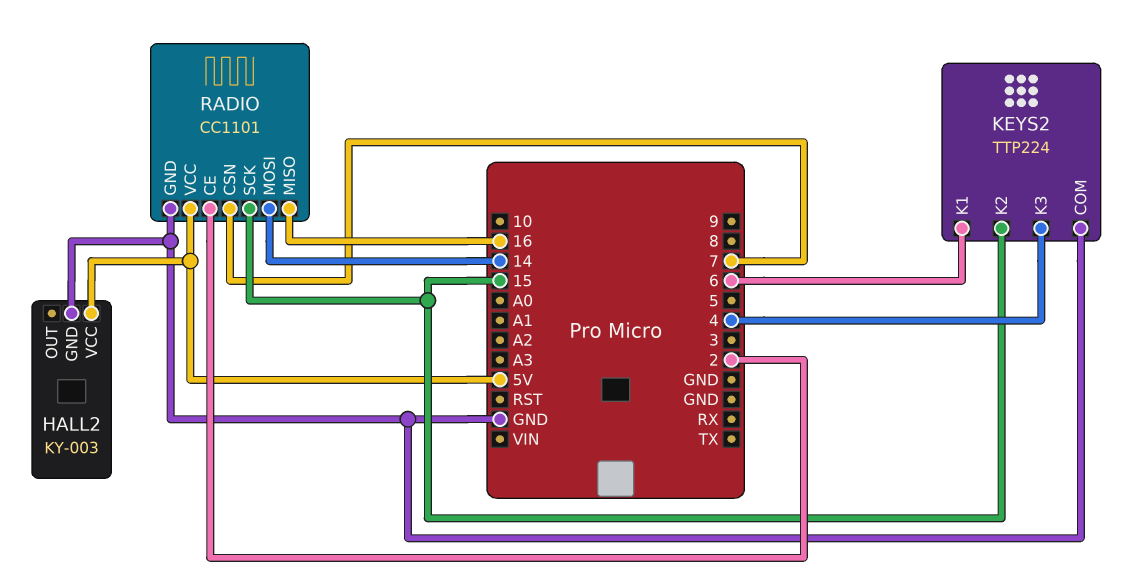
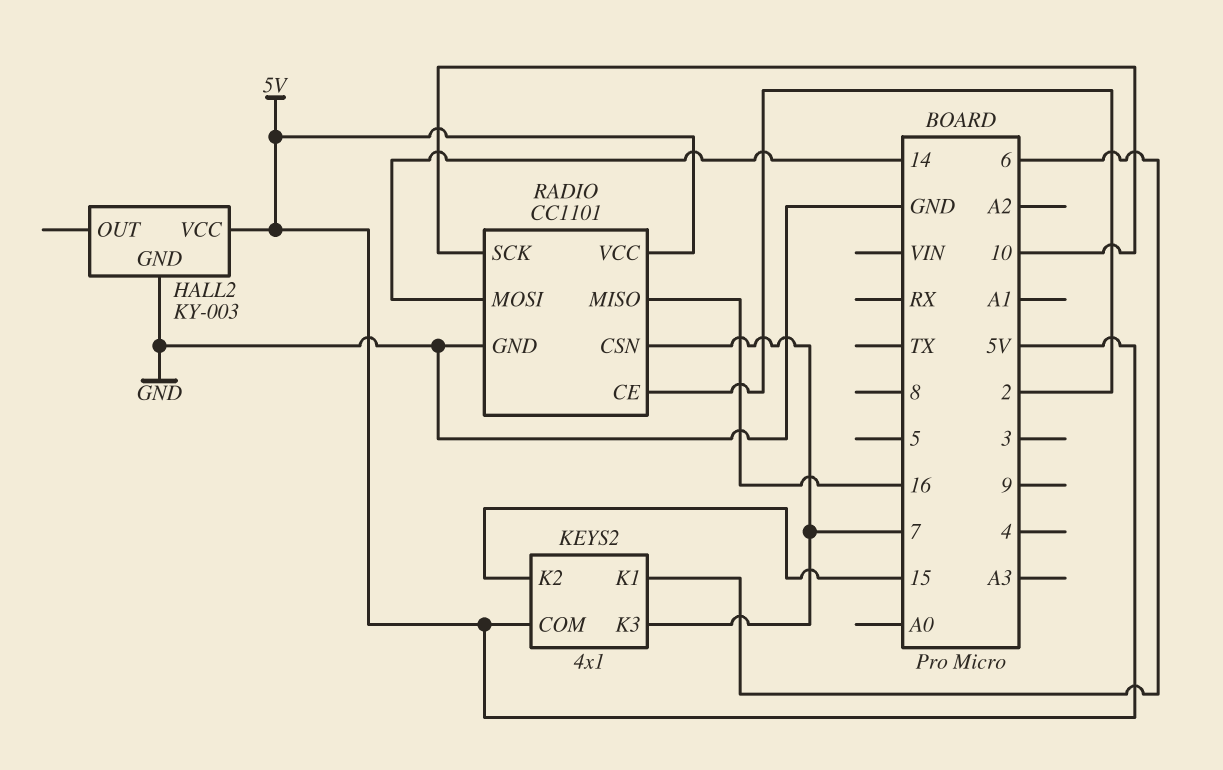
KEYS2: TTP224 -> 4x1
KEYS2 pin COM: GND -> 5V
KEYS2 pin K3: 4 -> 7
RADIO pin SCK: 15 -> 10

